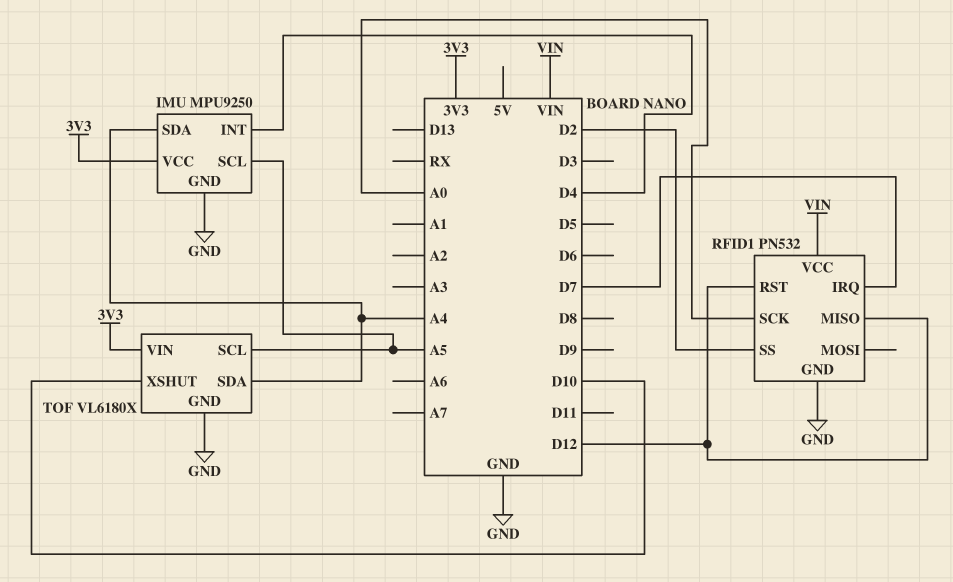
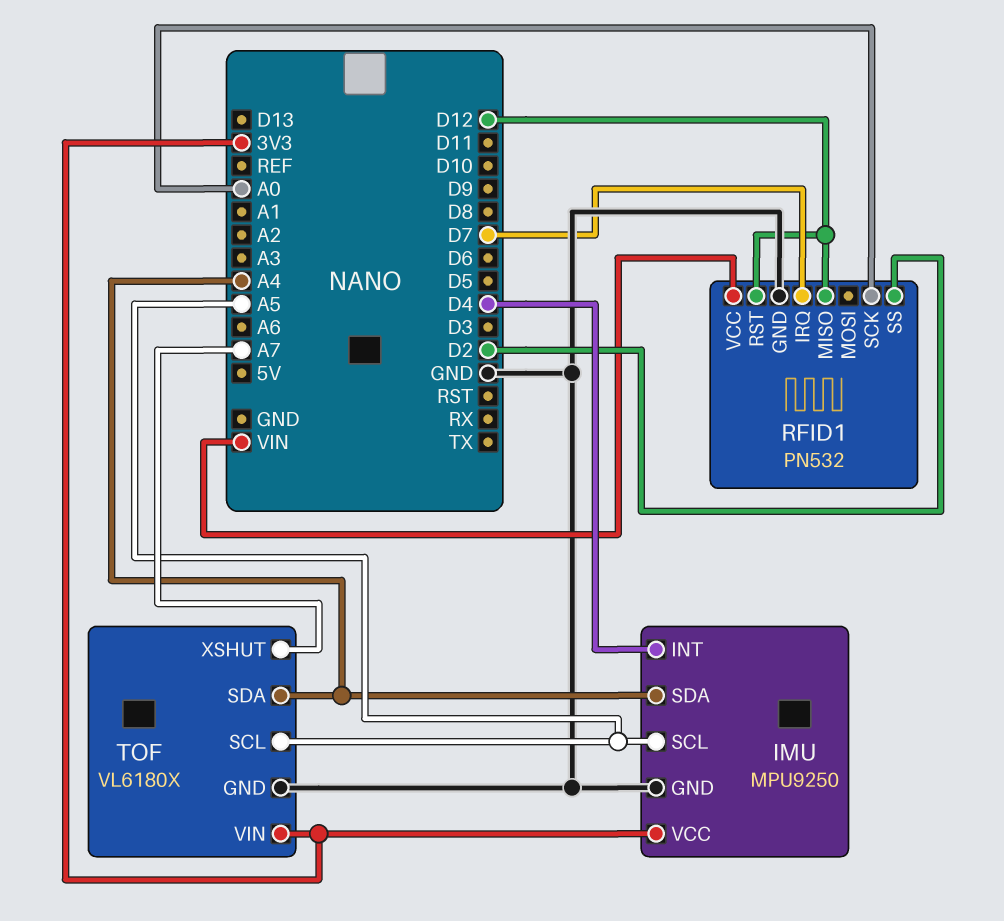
TOF pin XSHUT: D10 -> A7

